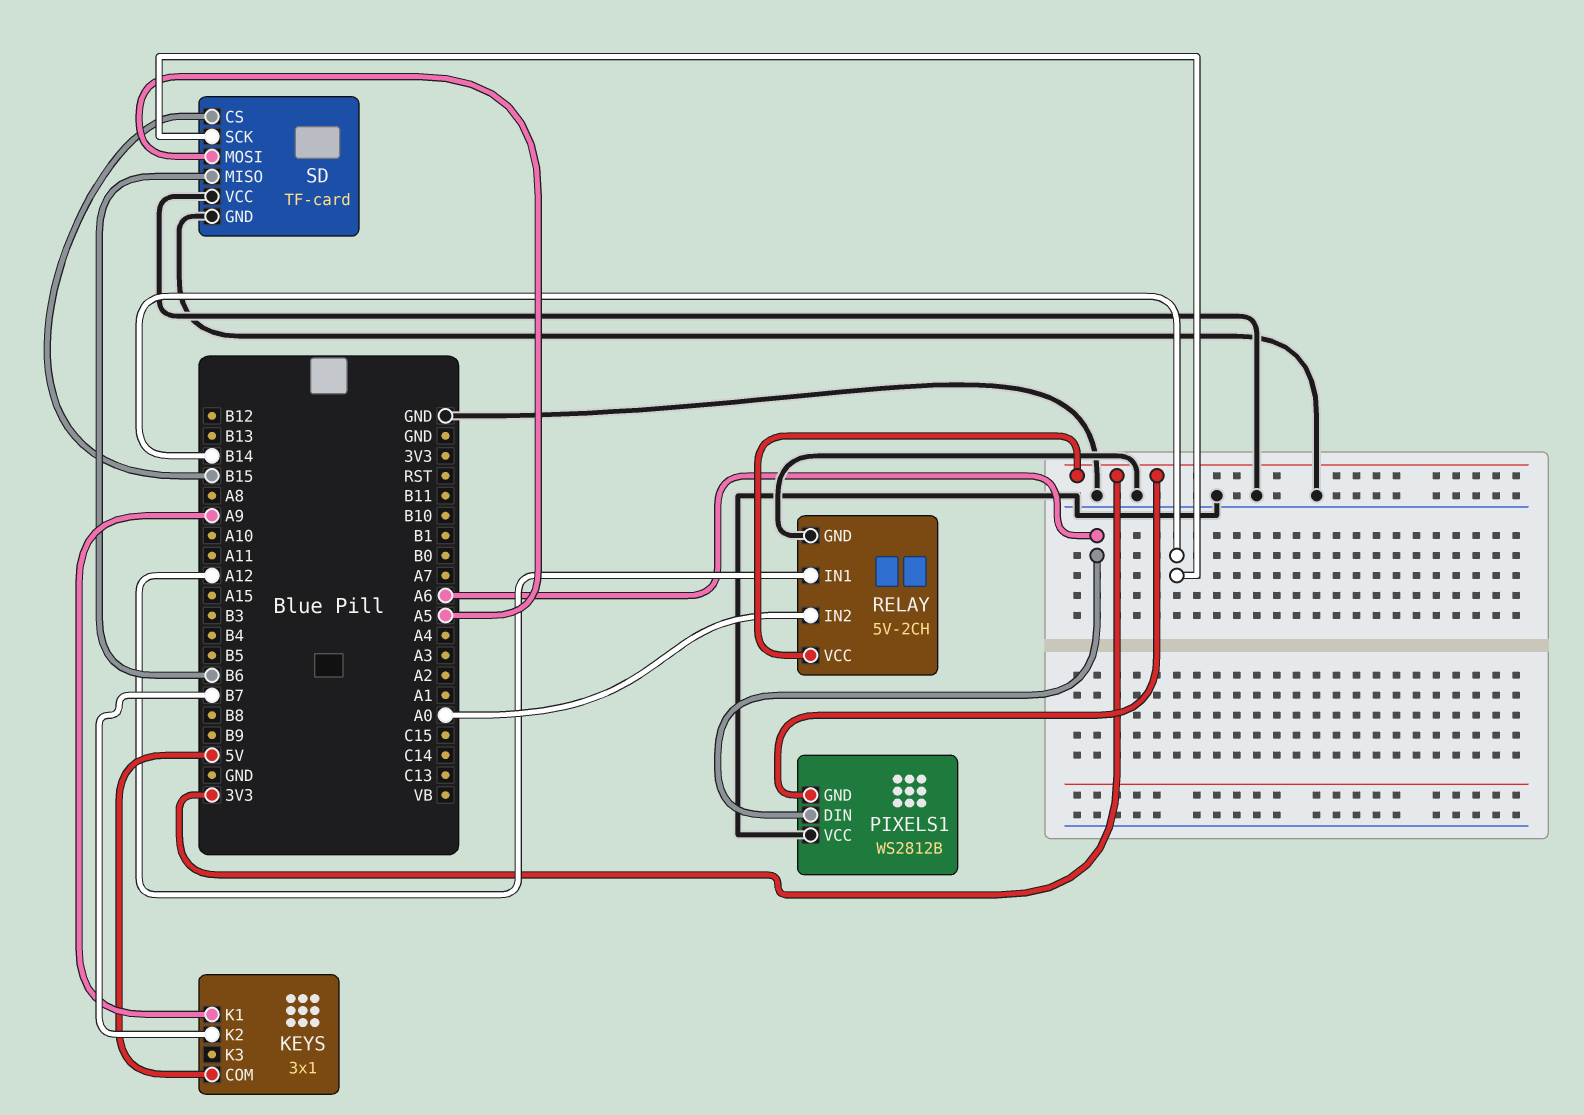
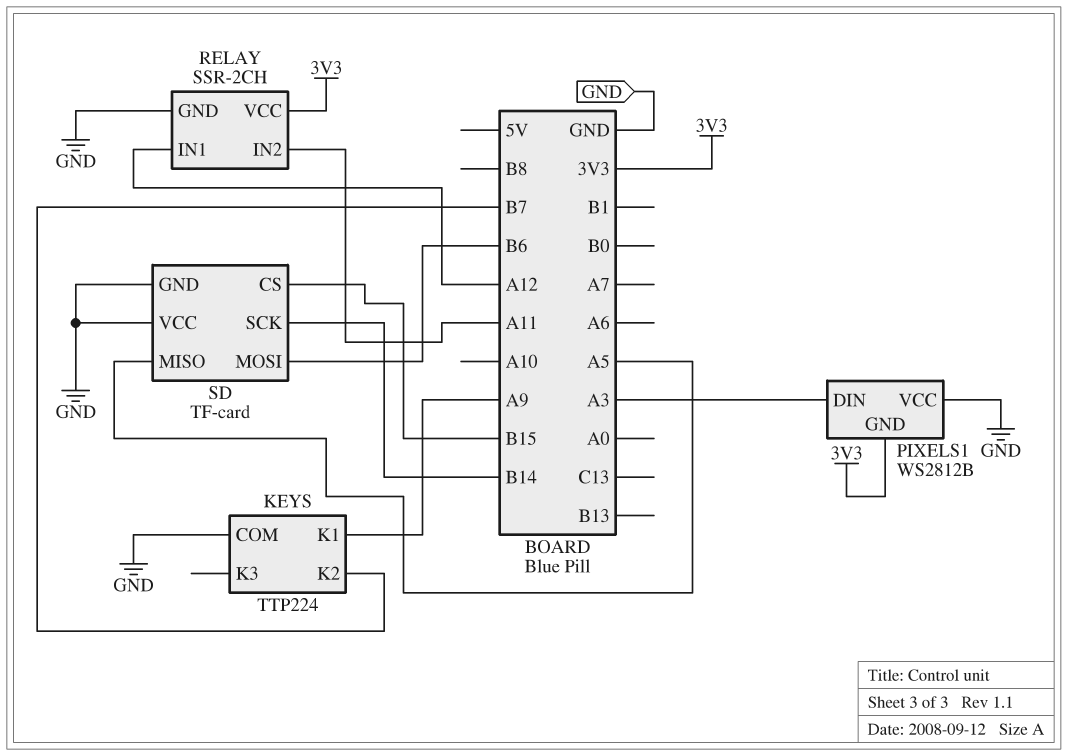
KEYS: 3x1 -> TTP224
KEYS pin COM: 5V -> GND
PIXELS1 pin DIN: A6 -> A3
RELAY: 5V-2CH -> SSR-2CH
RELAY pin IN2: A0 -> A11
SD pin MISO: B6 -> A5
SD pin MOSI: A5 -> B6

